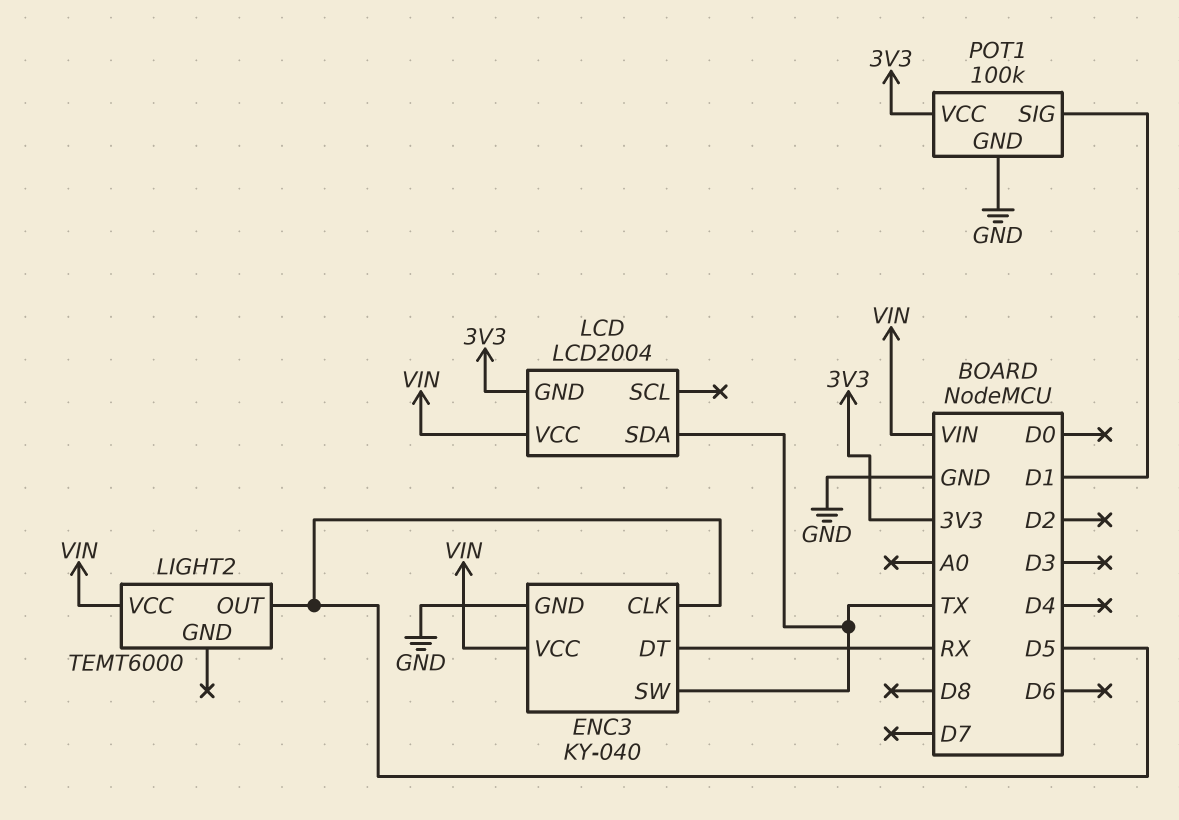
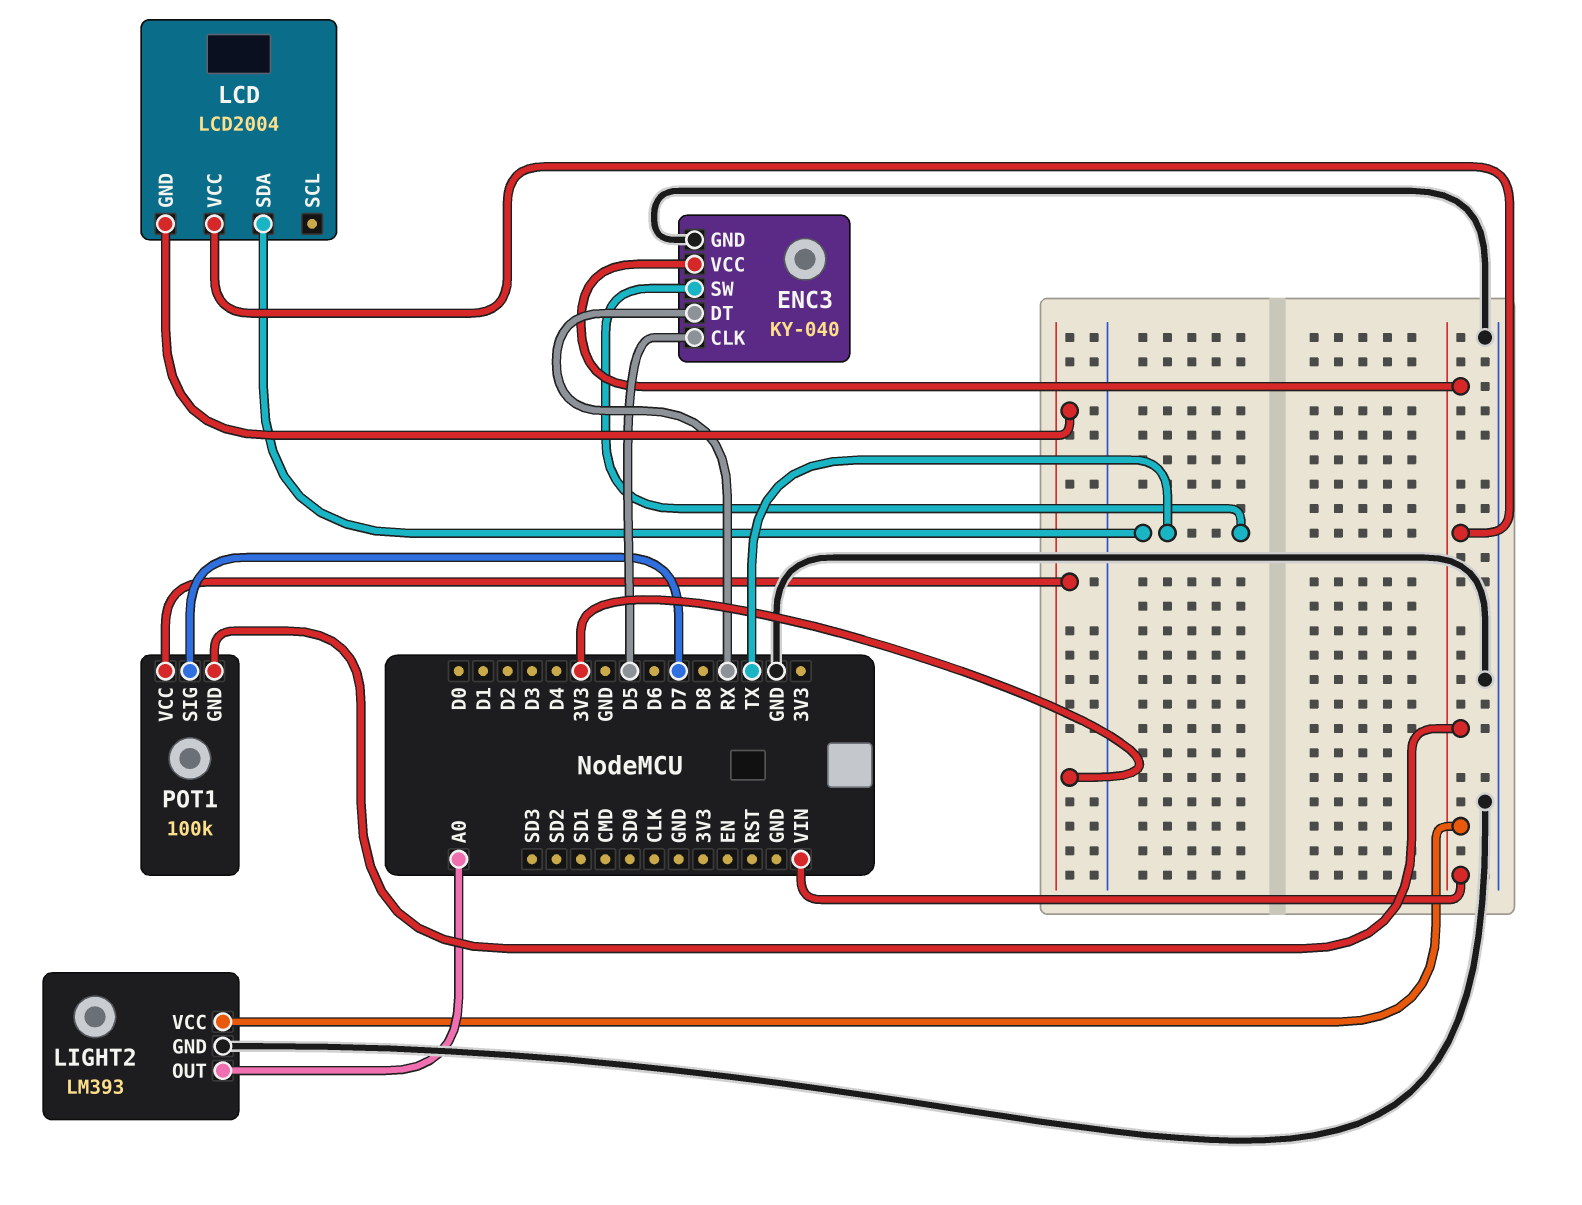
LIGHT2: TEMT6000 -> LM393
LIGHT2 pin GND: none -> GND
LIGHT2 pin OUT: D5 -> A0
POT1 pin GND: GND -> VIN
POT1 pin SIG: D1 -> D7

